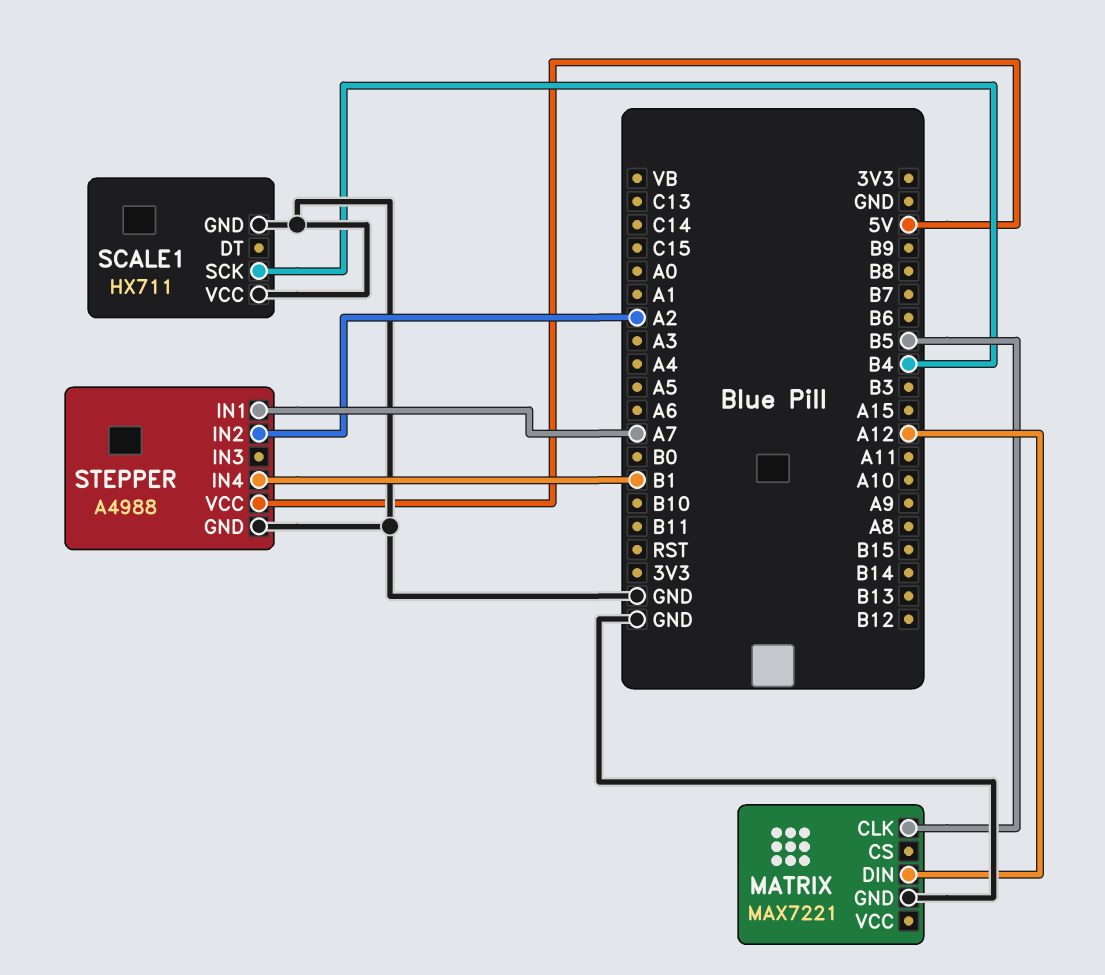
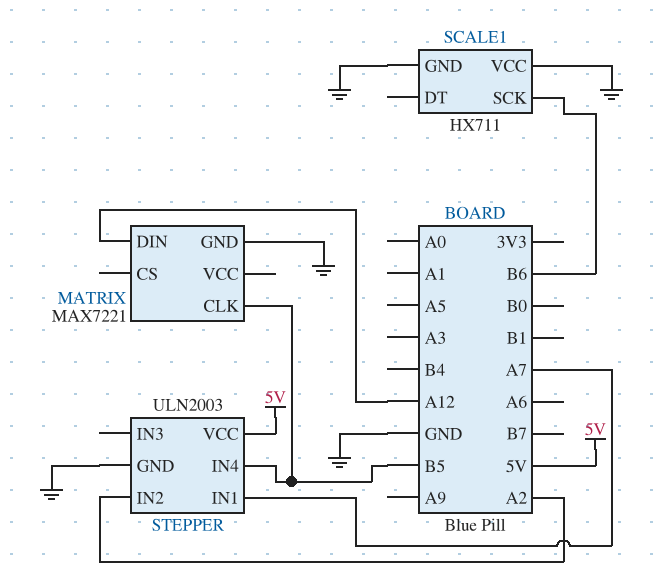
SCALE1 pin SCK: B4 -> B6
STEPPER: A4988 -> ULN2003
STEPPER pin IN4: B1 -> B5

